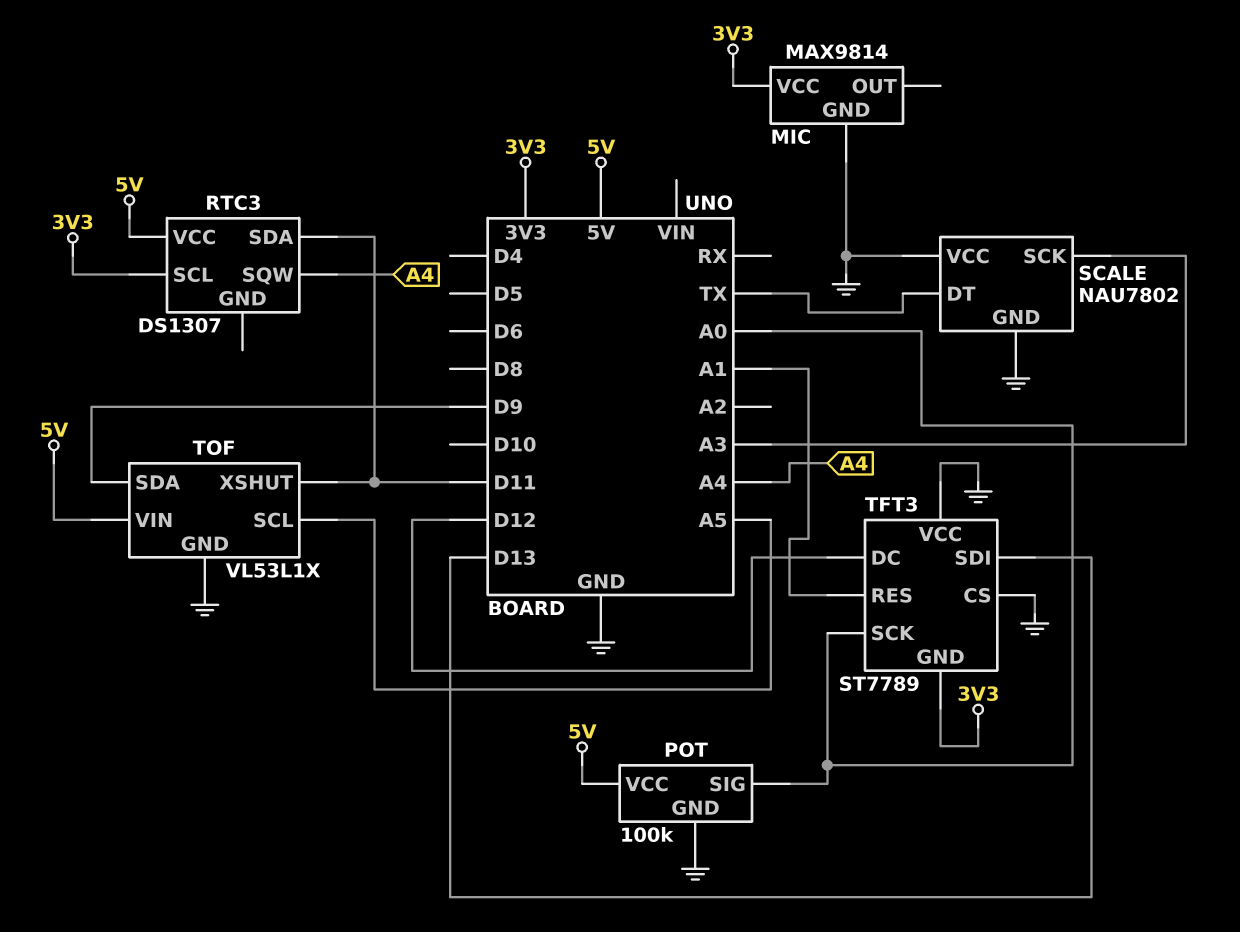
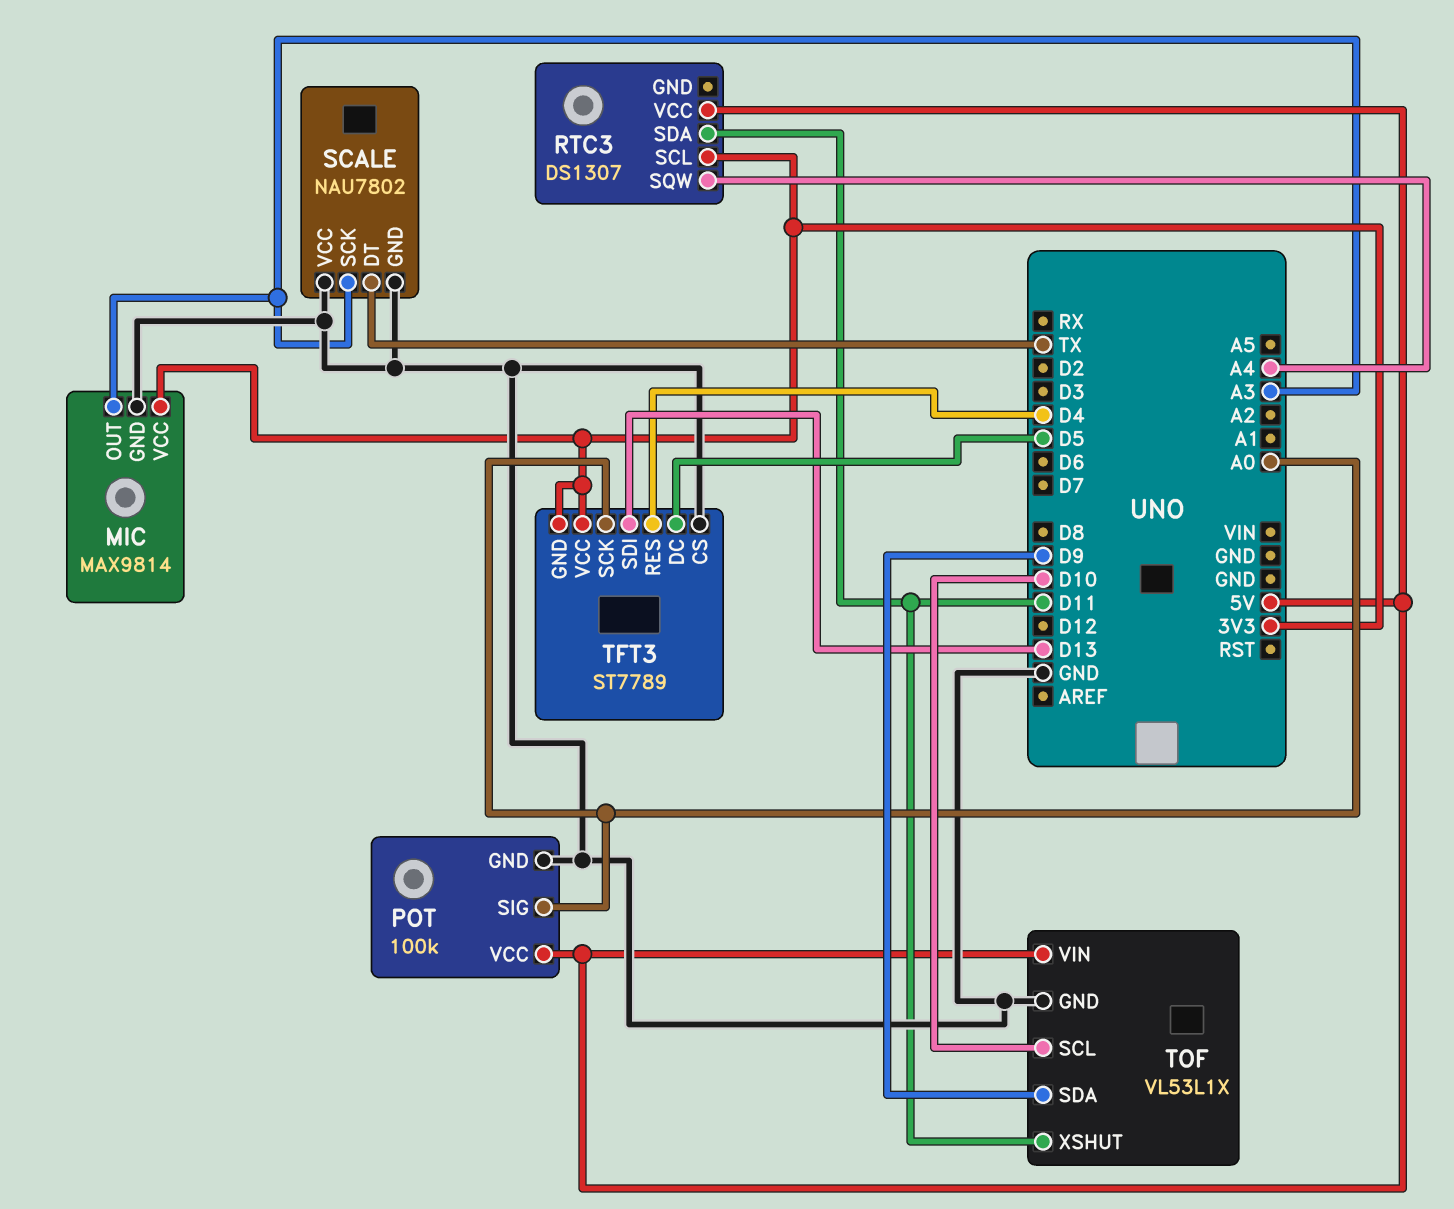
MIC pin OUT: none -> A3
TFT3 pin DC: D12 -> D5
TFT3 pin RES: A1 -> D4
TFT3 pin VCC: GND -> 3V3
TOF pin SCL: A5 -> D10

